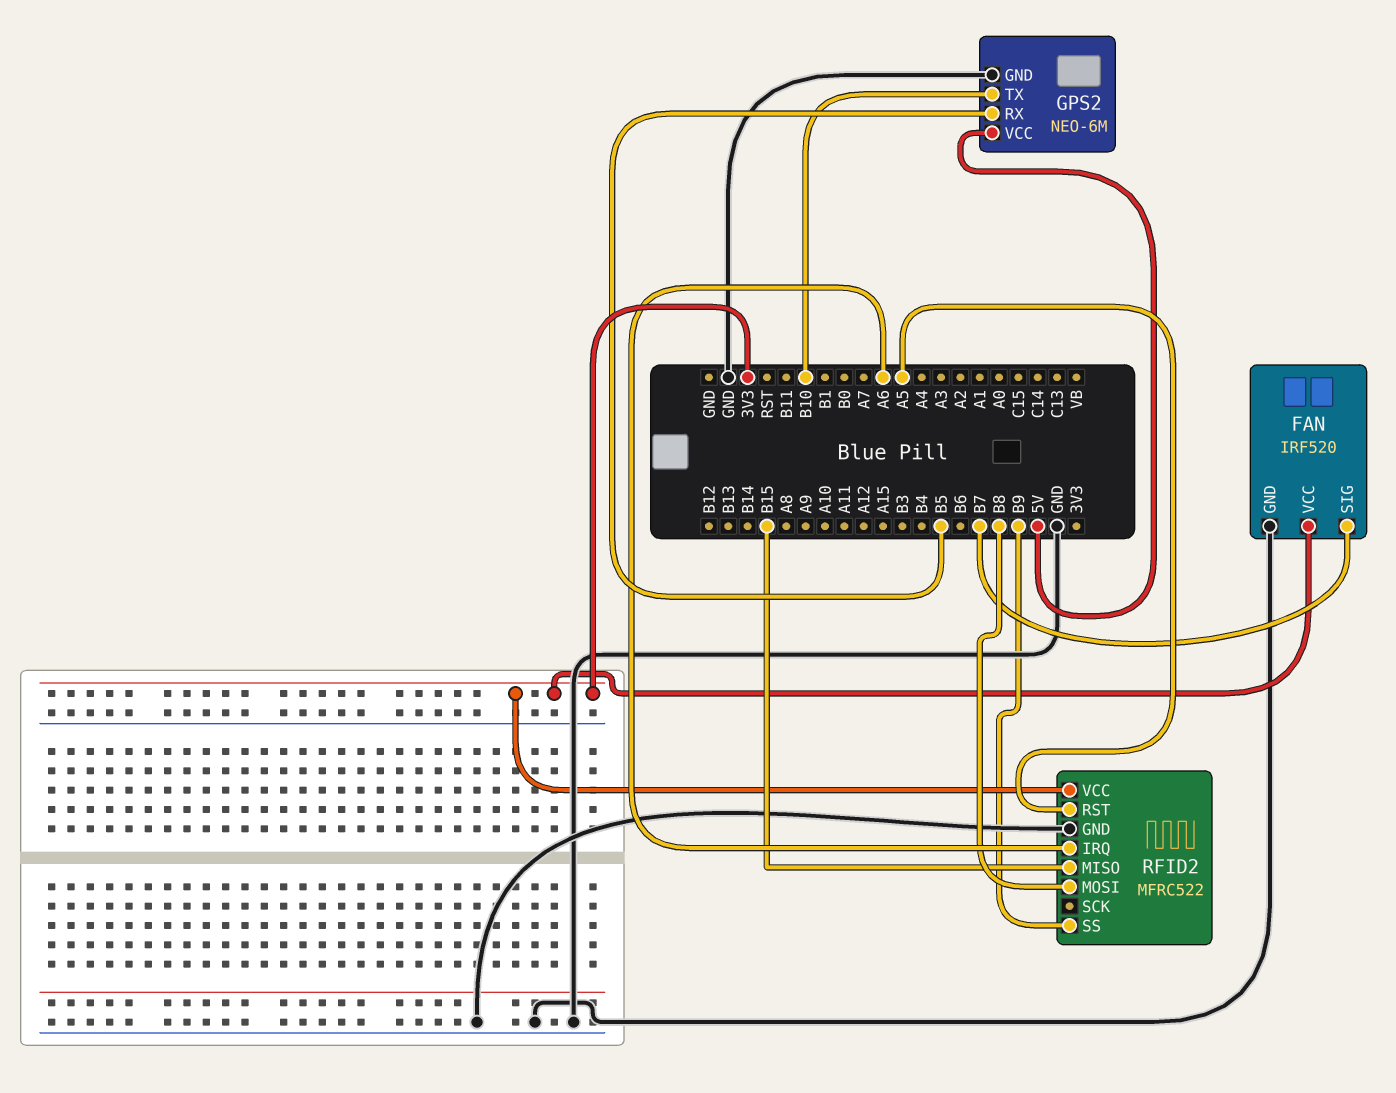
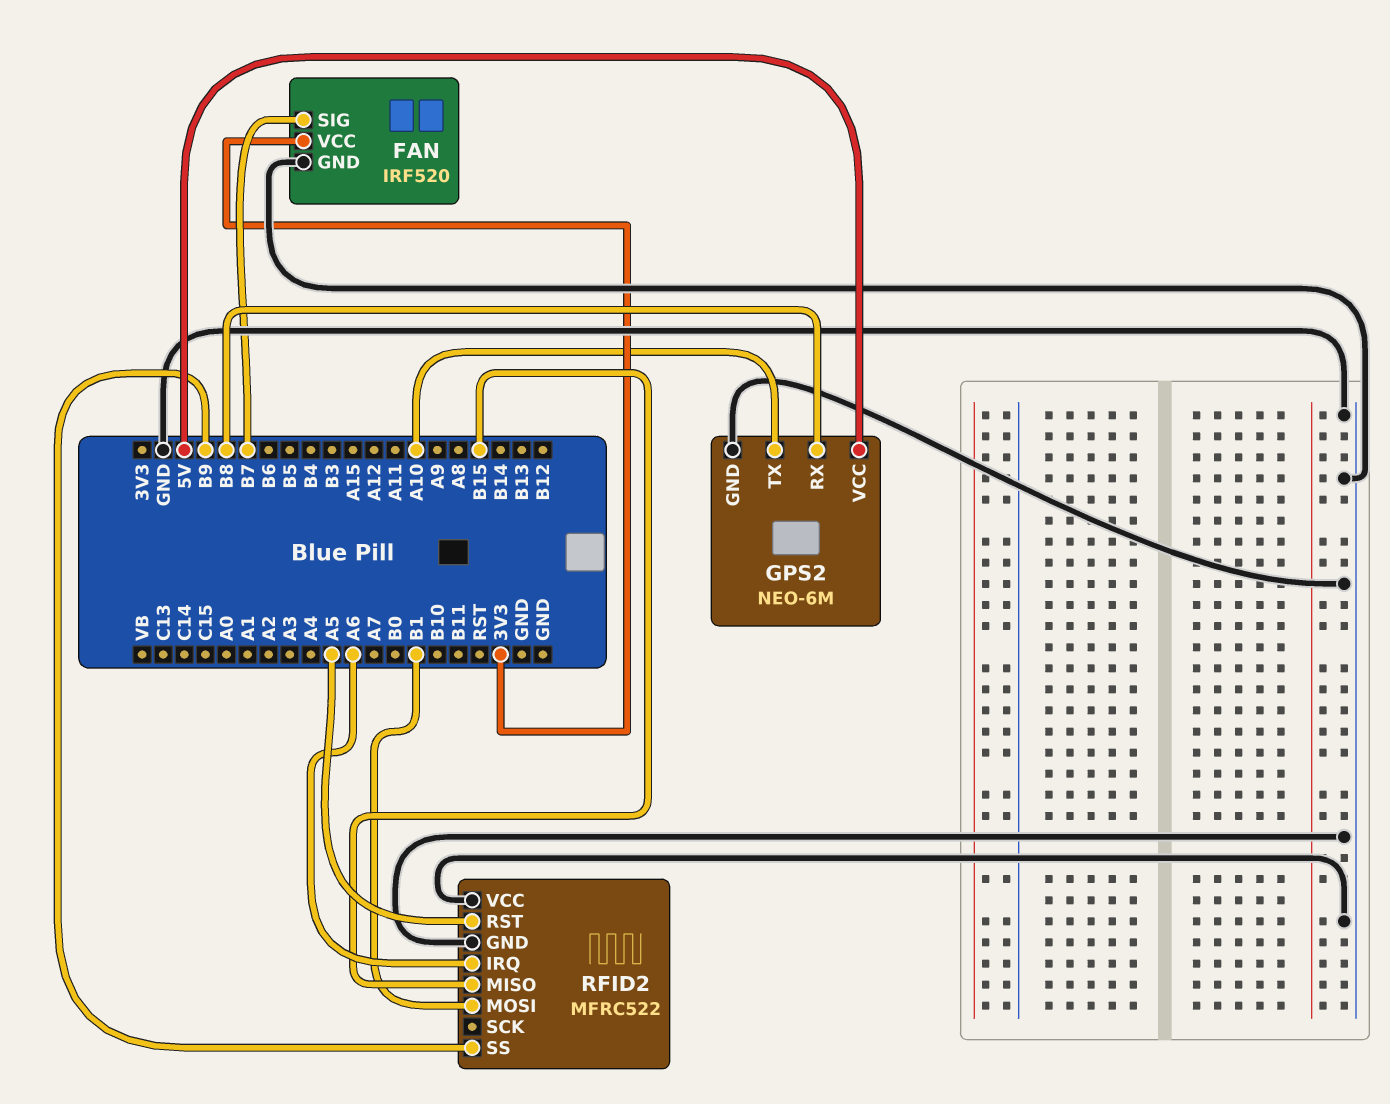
GPS2 pin RX: B5 -> B8
GPS2 pin TX: B10 -> A10
RFID2 pin MOSI: B8 -> B1
RFID2 pin VCC: 3V3 -> GND

